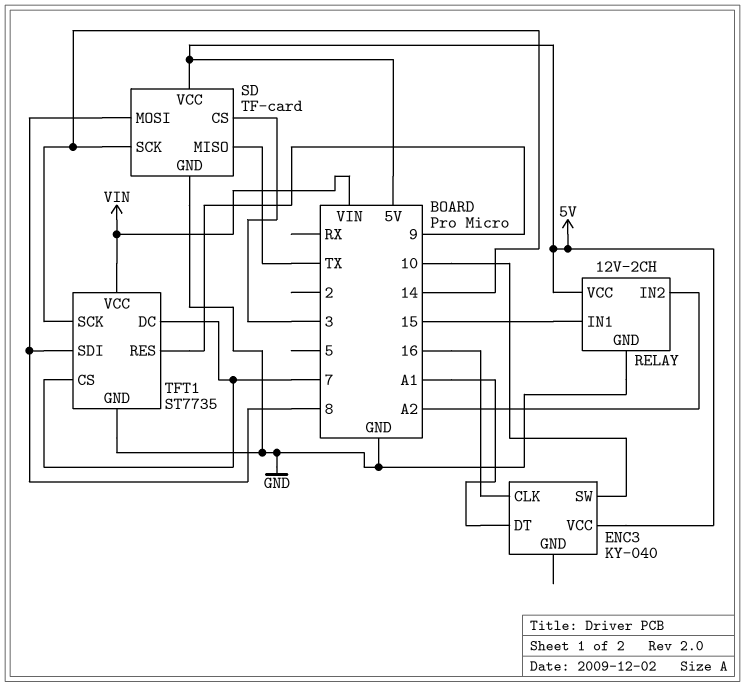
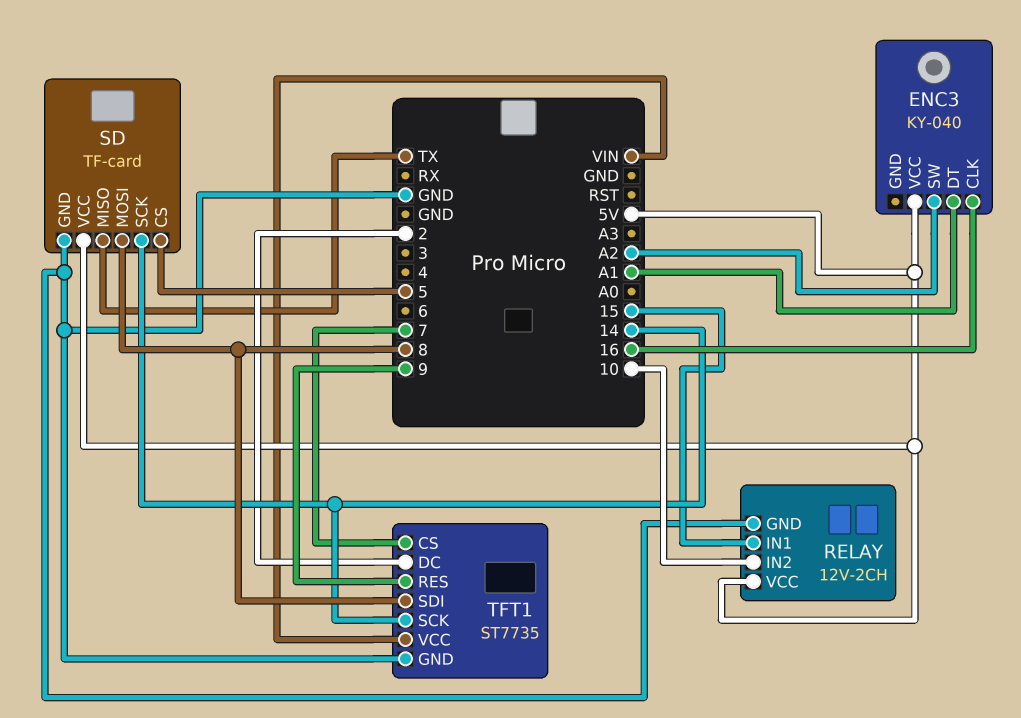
ENC3 pin SW: 10 -> A2
RELAY pin IN2: A2 -> 10
SD pin CS: 3 -> 5
TFT1 pin DC: 7 -> 2

